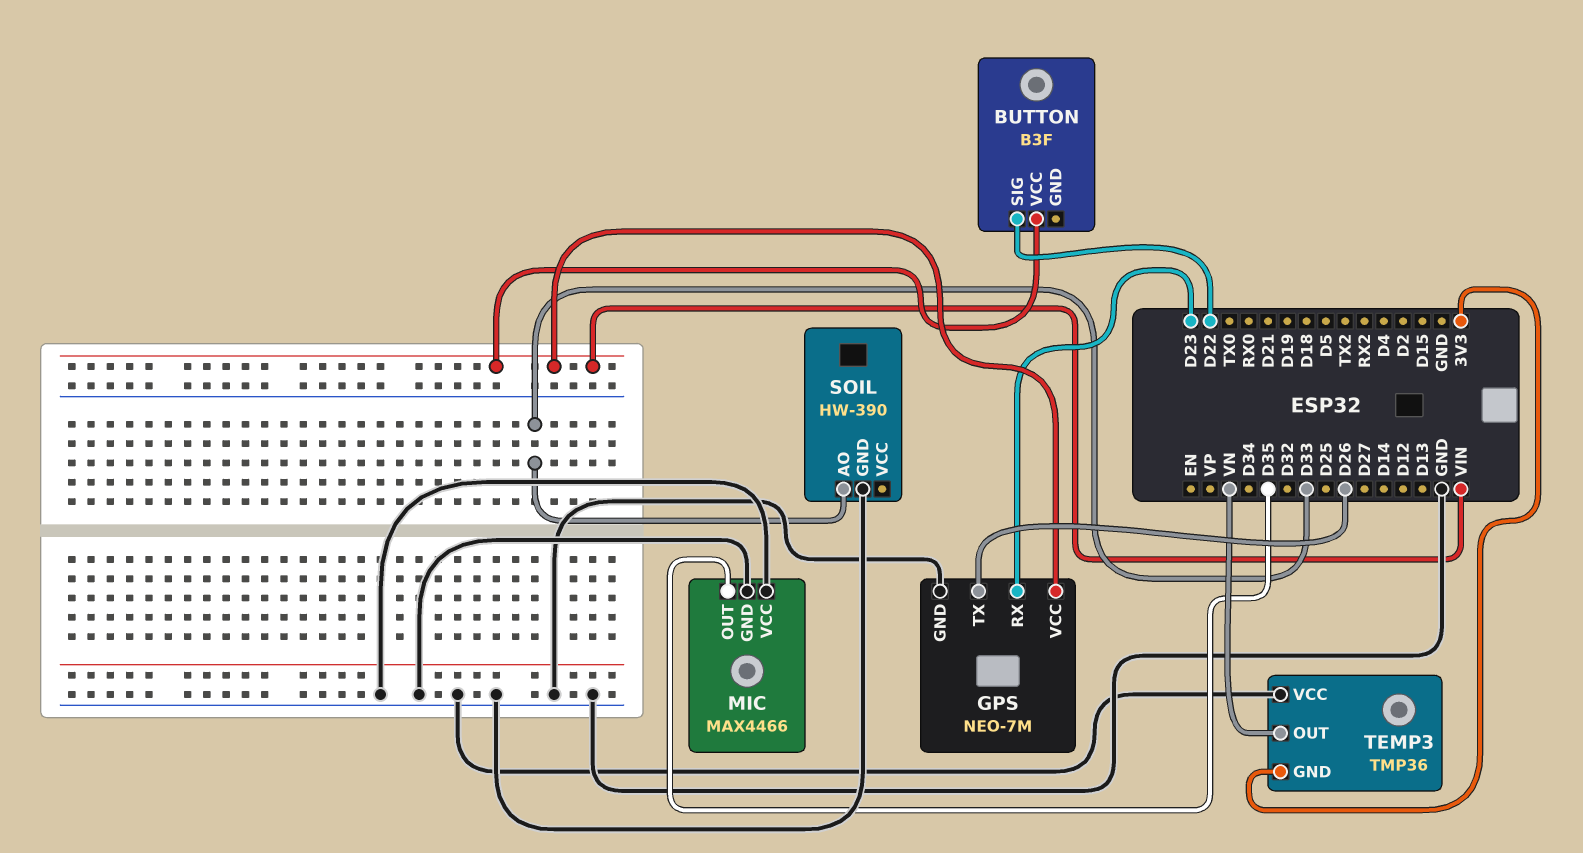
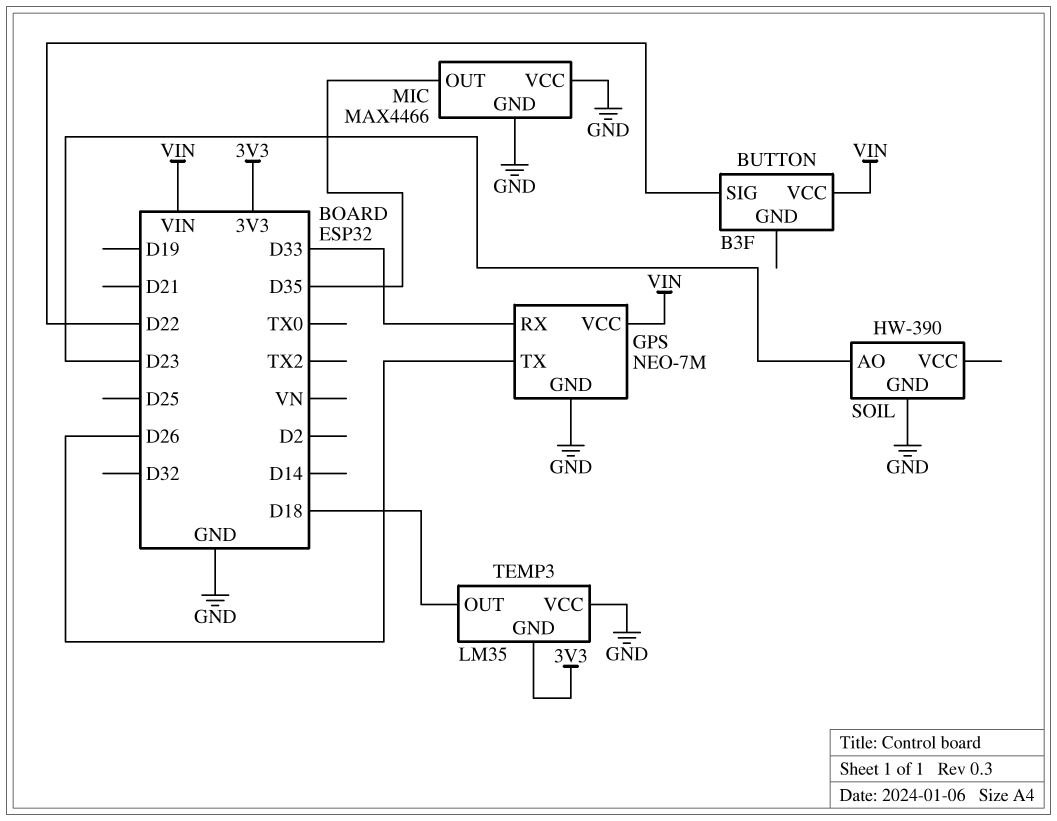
GPS pin RX: D23 -> D33
SOIL pin AO: D33 -> D23
TEMP3: TMP36 -> LM35
TEMP3 pin OUT: VN -> D18

